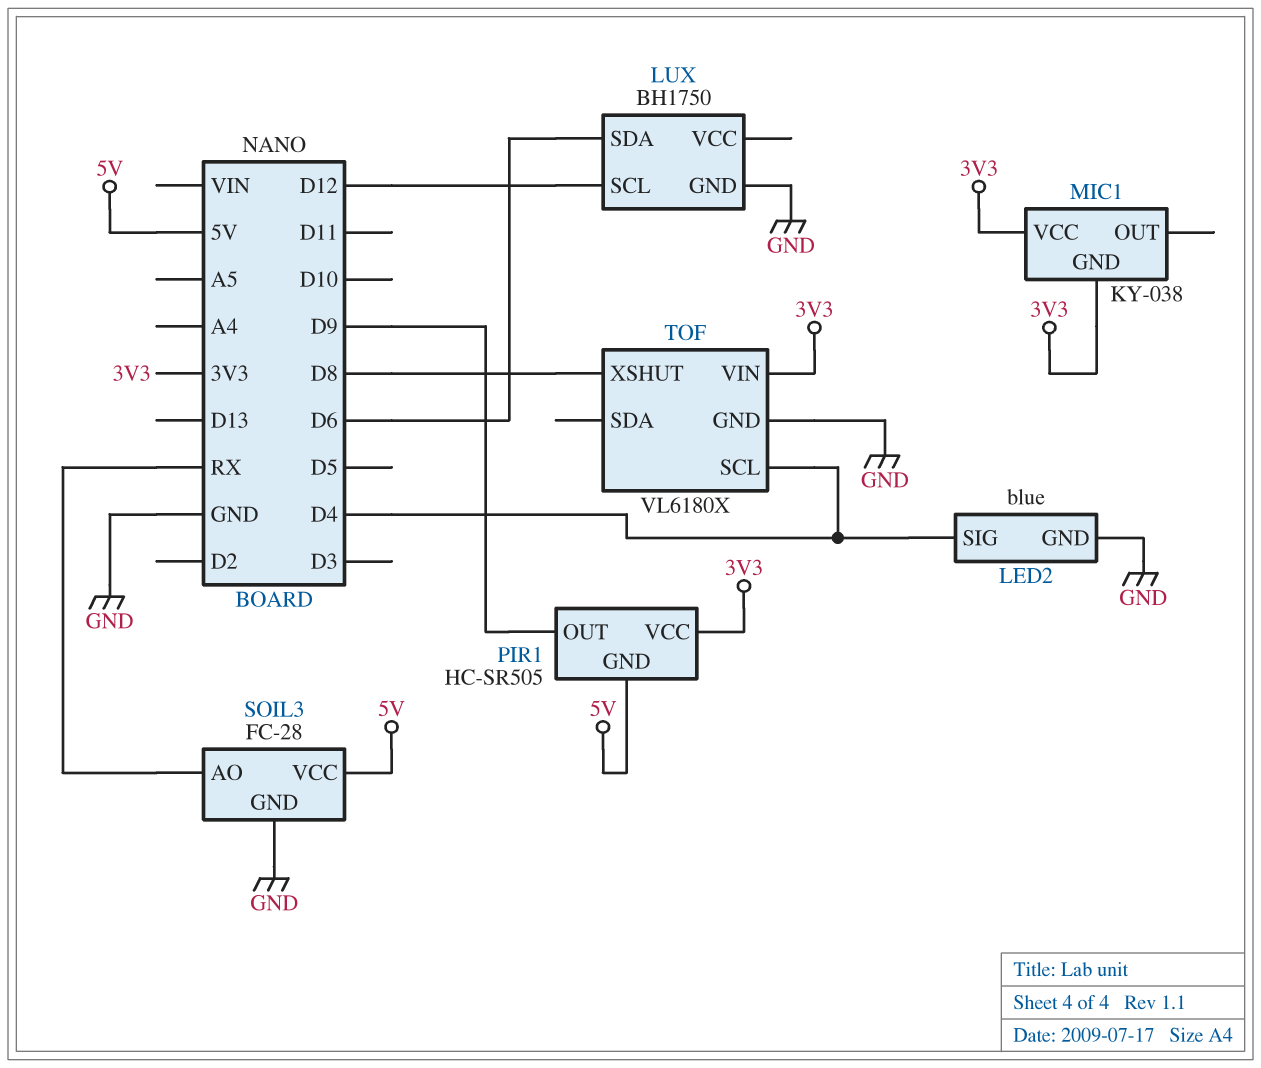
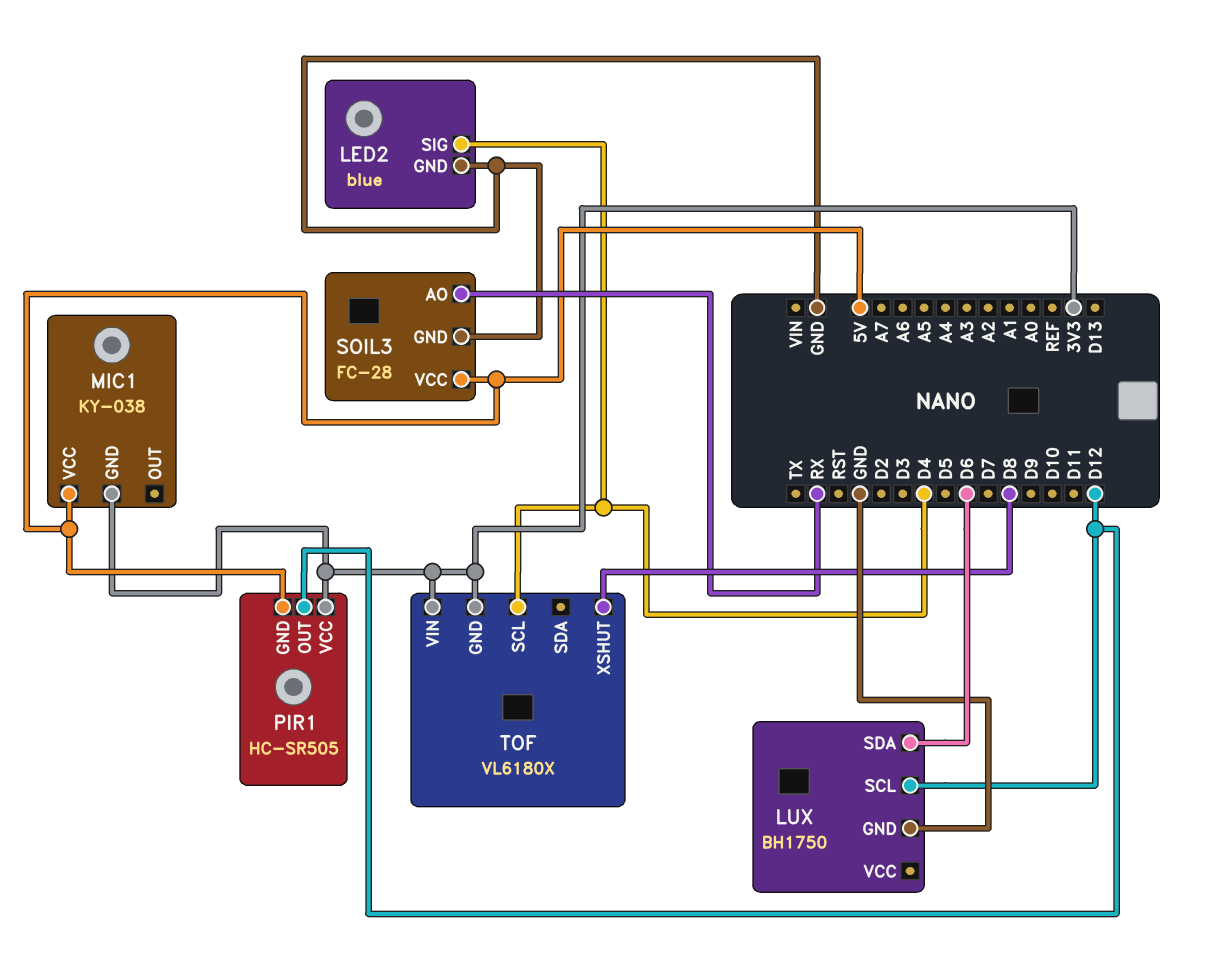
MIC1 pin VCC: 3V3 -> 5V
PIR1 pin OUT: D9 -> D12
TOF pin GND: GND -> 3V3

